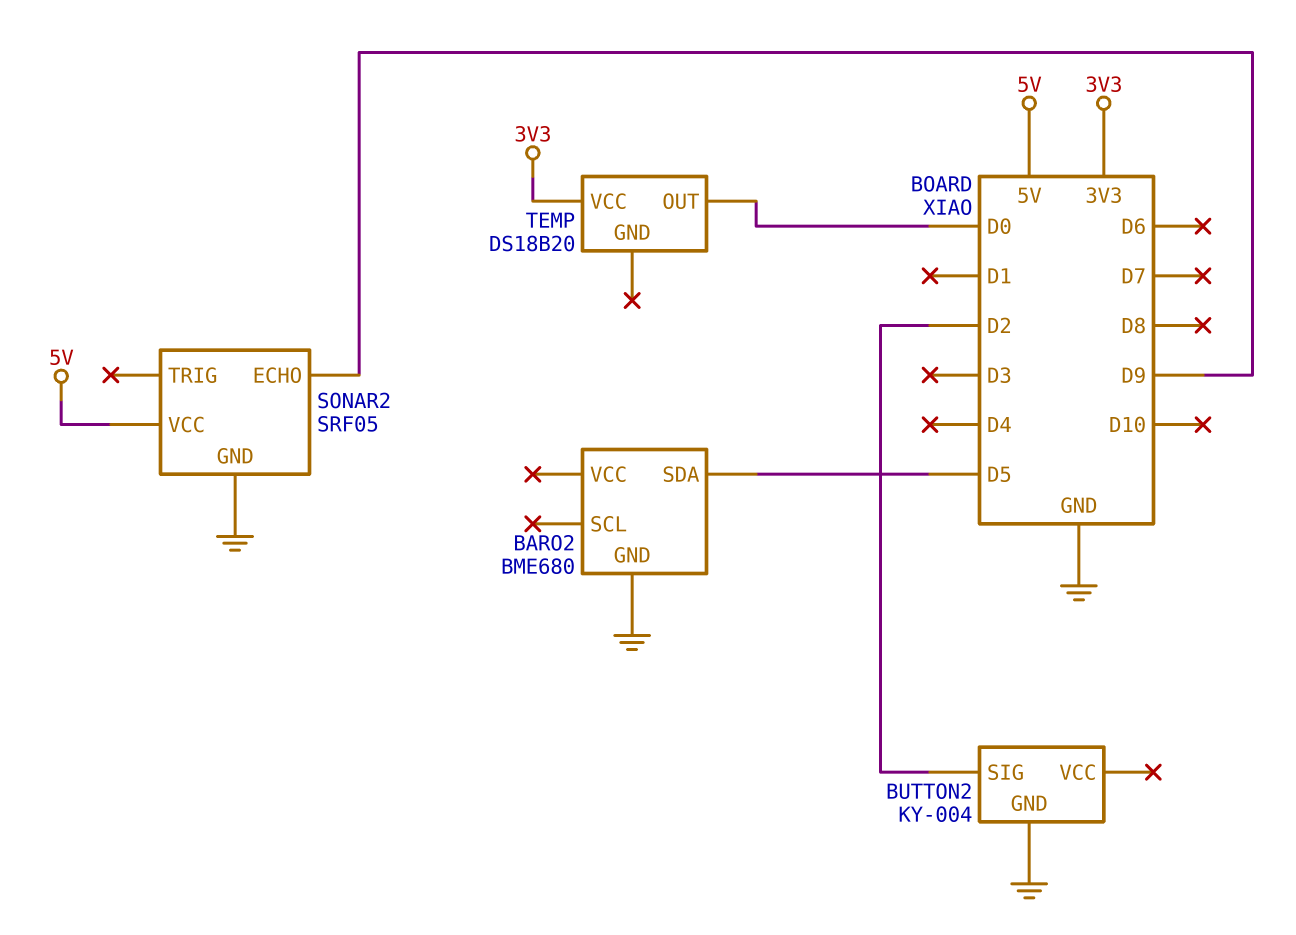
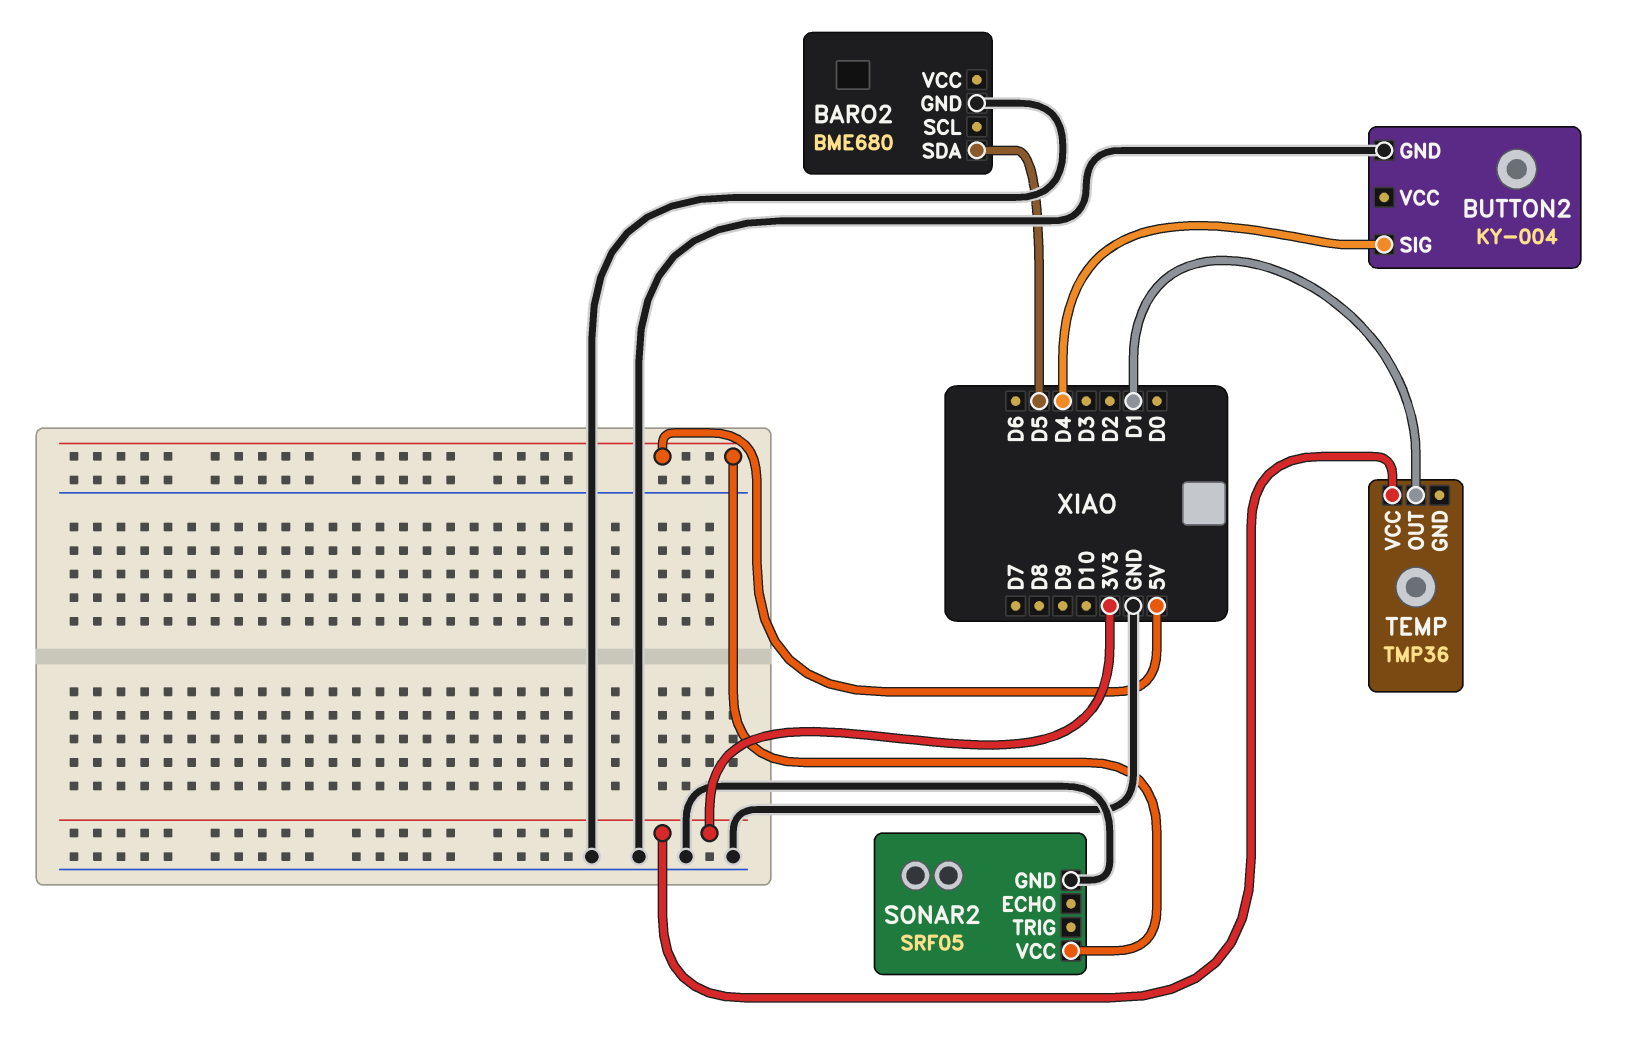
BUTTON2 pin SIG: D2 -> D4
SONAR2 pin ECHO: D9 -> none
TEMP: DS18B20 -> TMP36
TEMP pin OUT: D0 -> D1

